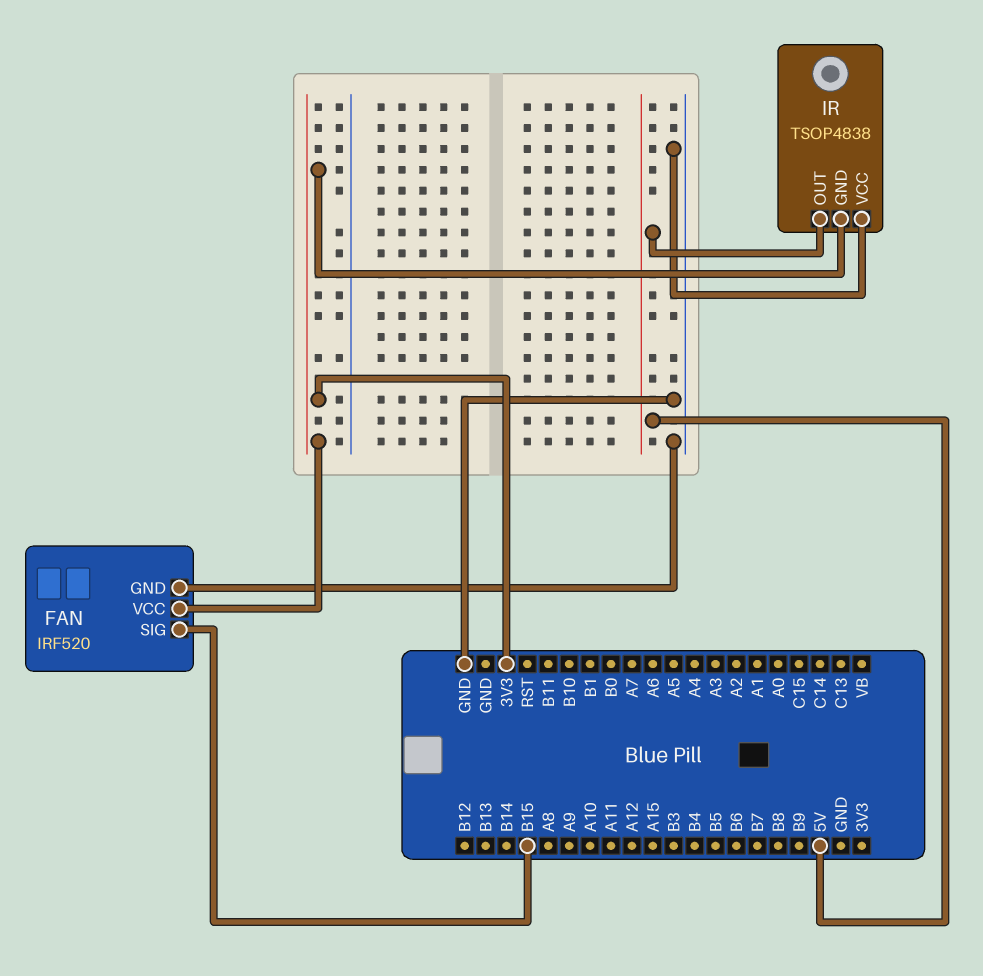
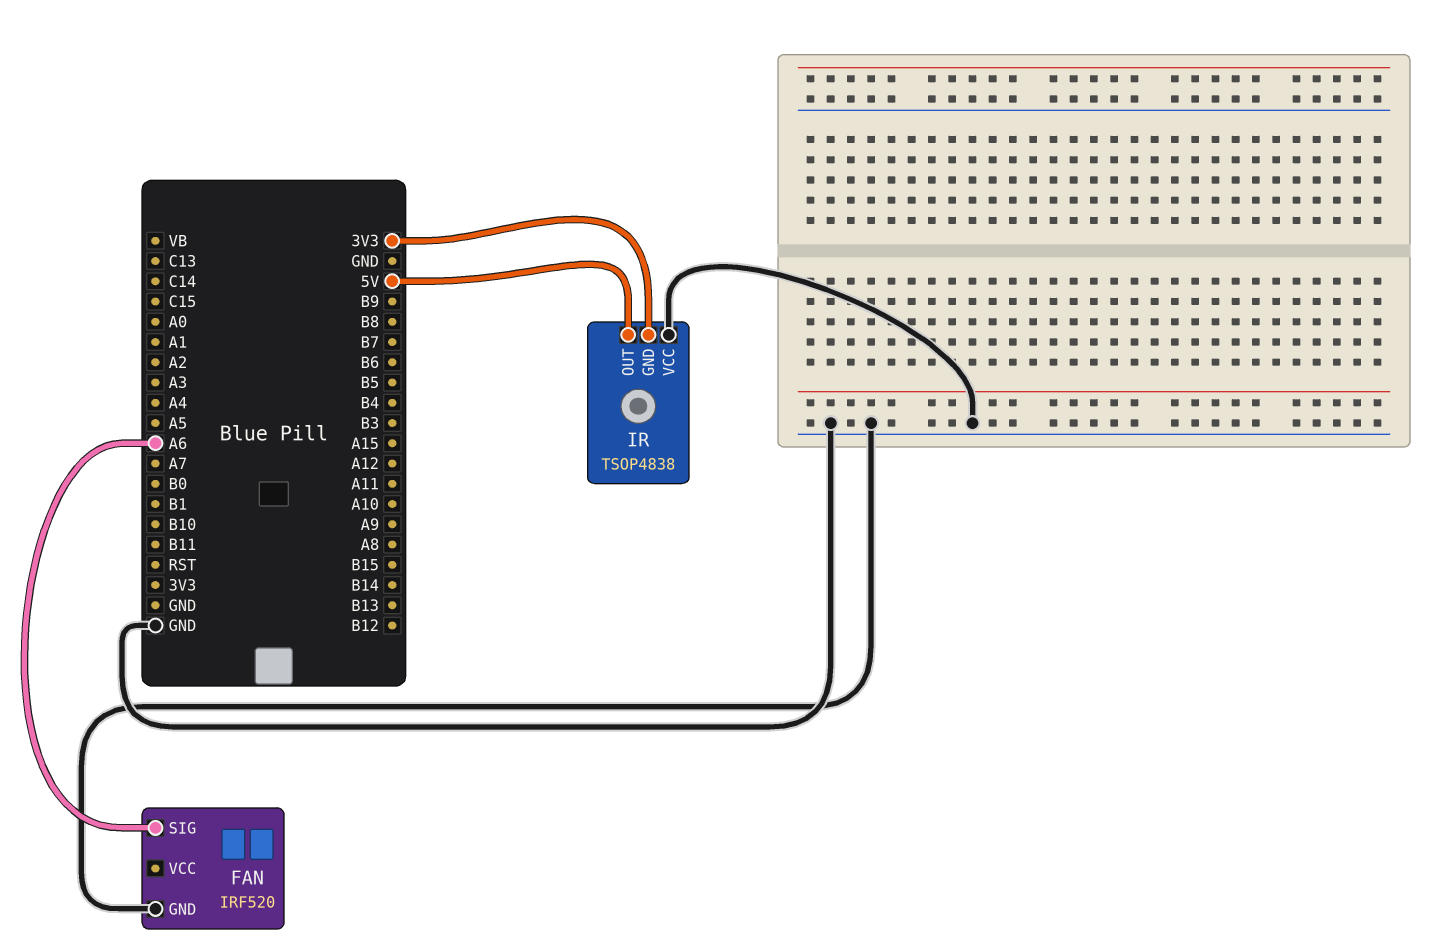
FAN pin SIG: B15 -> A6
FAN pin VCC: 3V3 -> none

